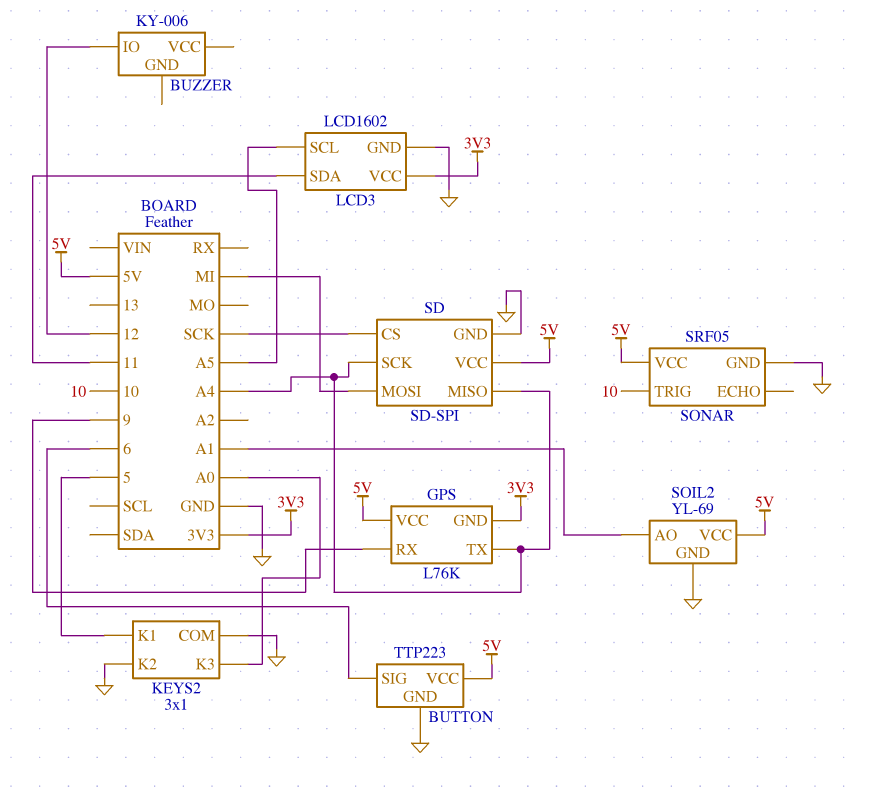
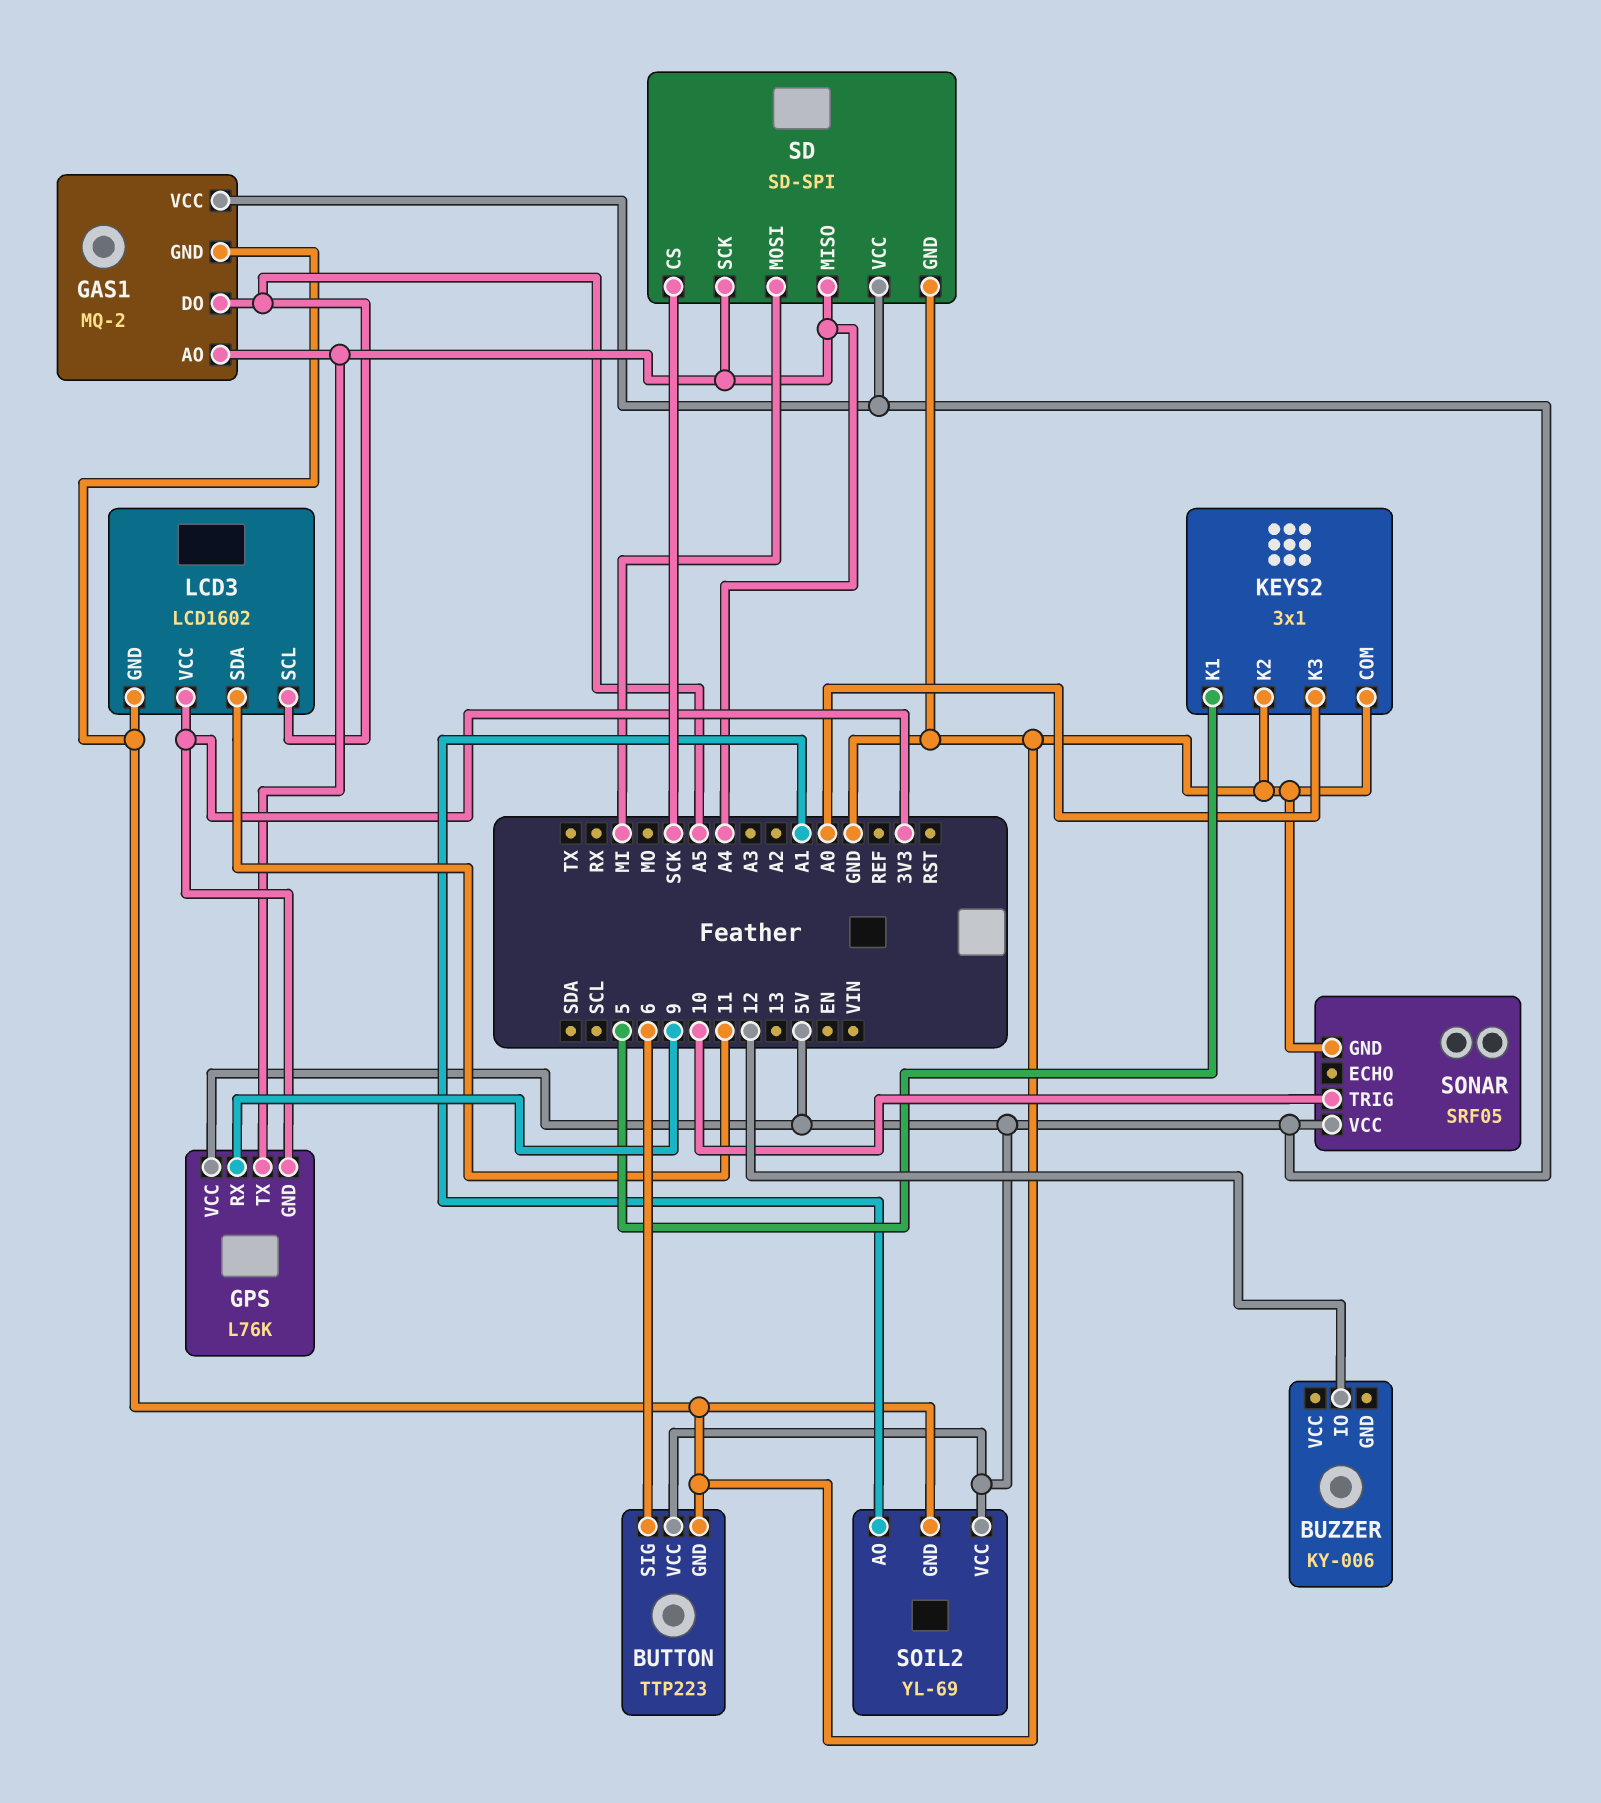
GAS1: none -> MQ-2
GAS1 pin AO: none -> A4
GAS1 pin DO: none -> A5
GAS1 pin GND: none -> GND
GAS1 pin VCC: none -> 5V

